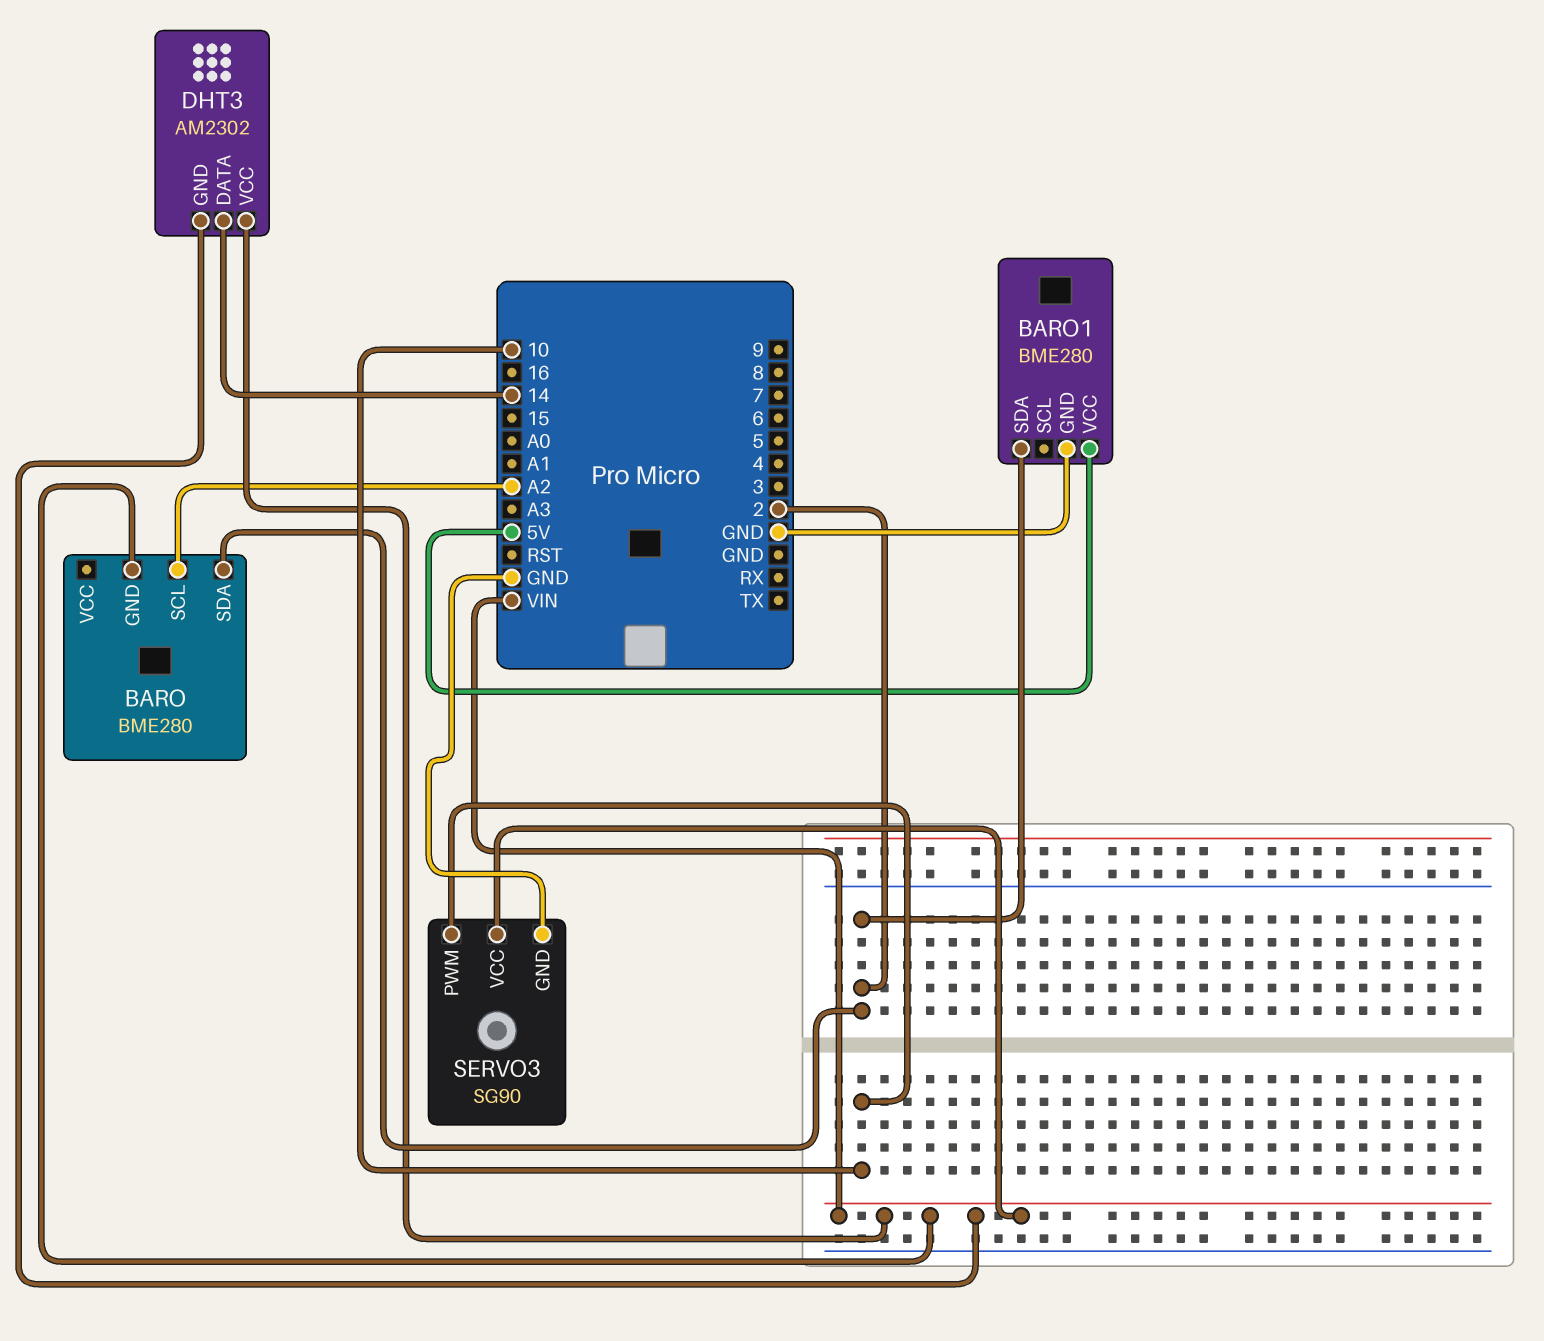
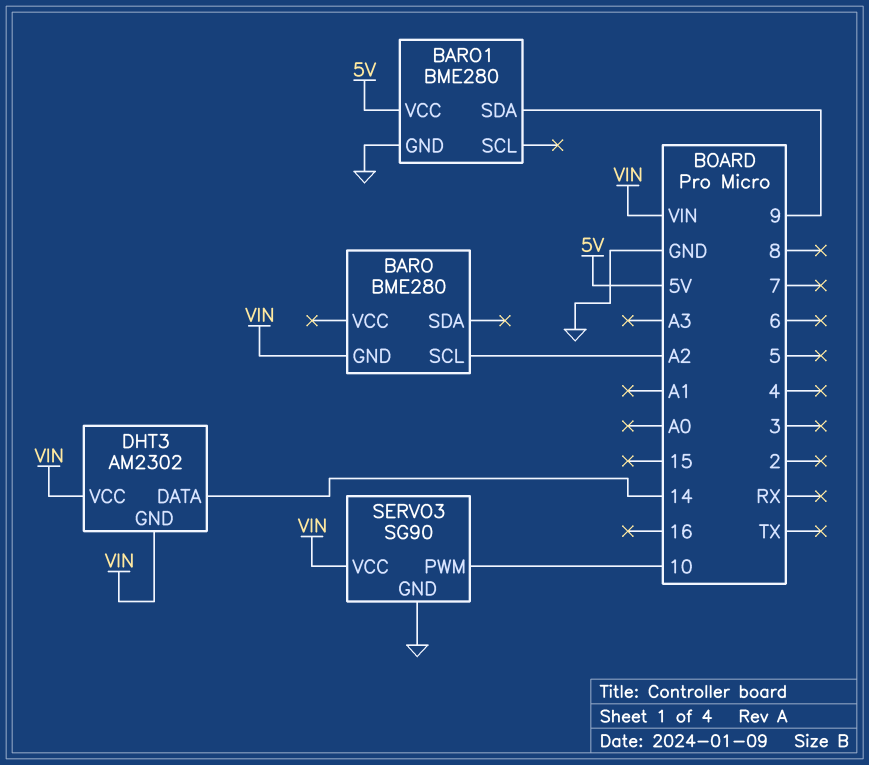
BARO pin SDA: 2 -> none
BARO1 pin SDA: 2 -> 9

